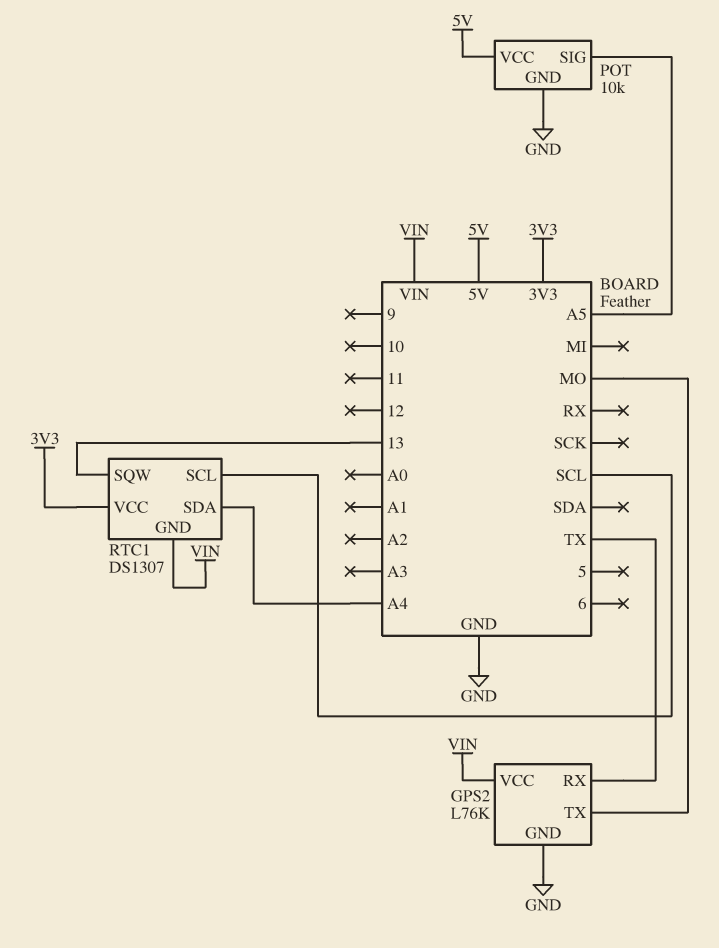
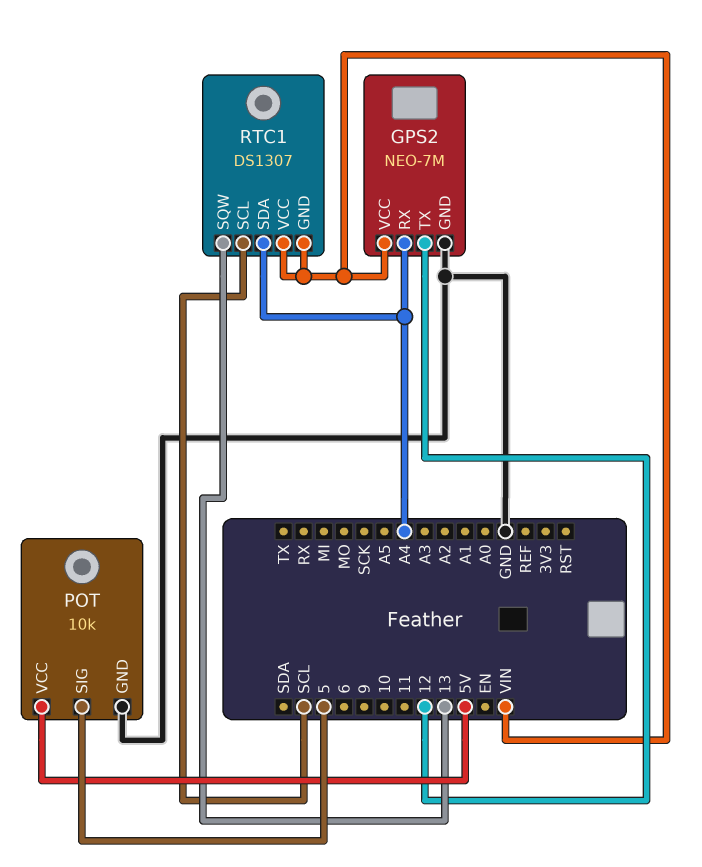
GPS2: L76K -> NEO-7M
GPS2 pin RX: TX -> A4
GPS2 pin TX: MO -> 12
POT pin SIG: A5 -> 5
RTC1 pin VCC: 3V3 -> VIN

